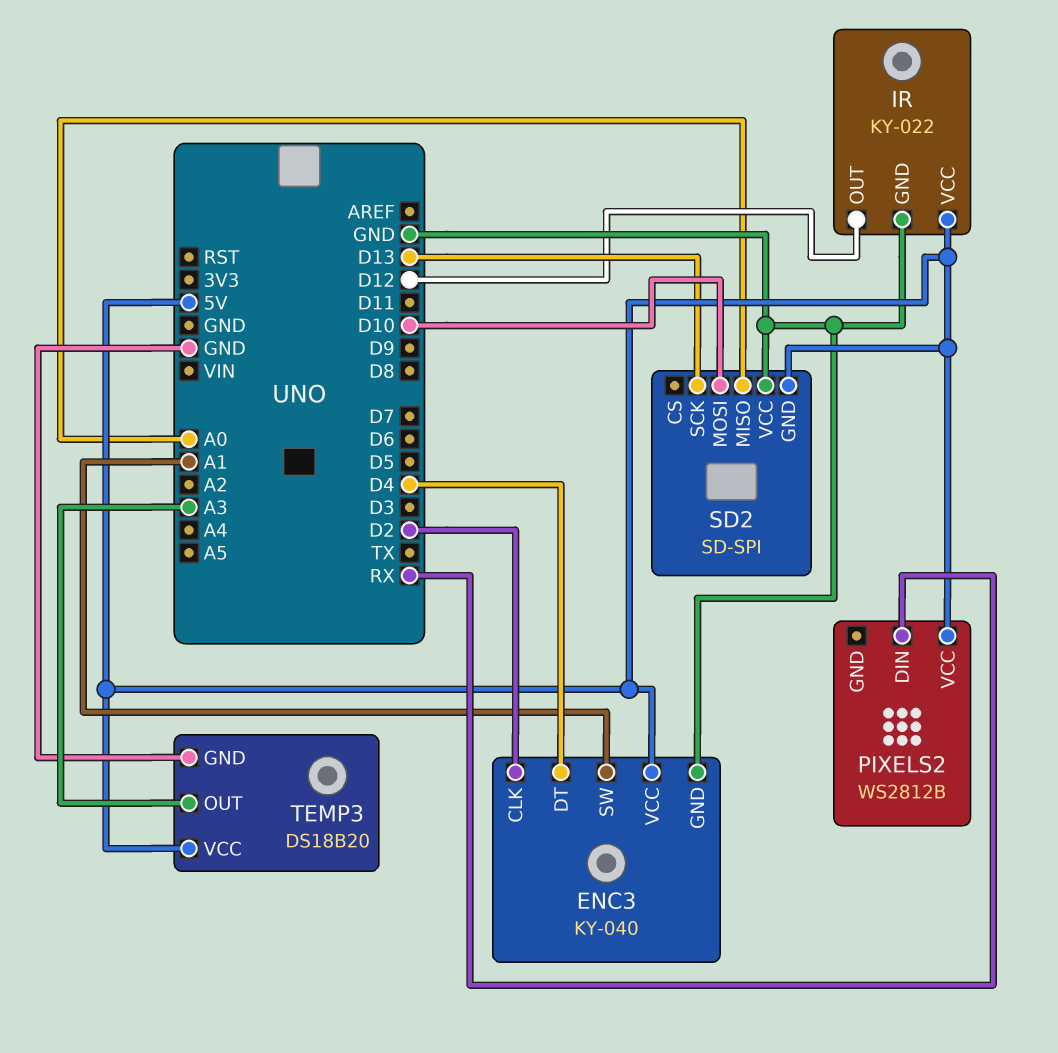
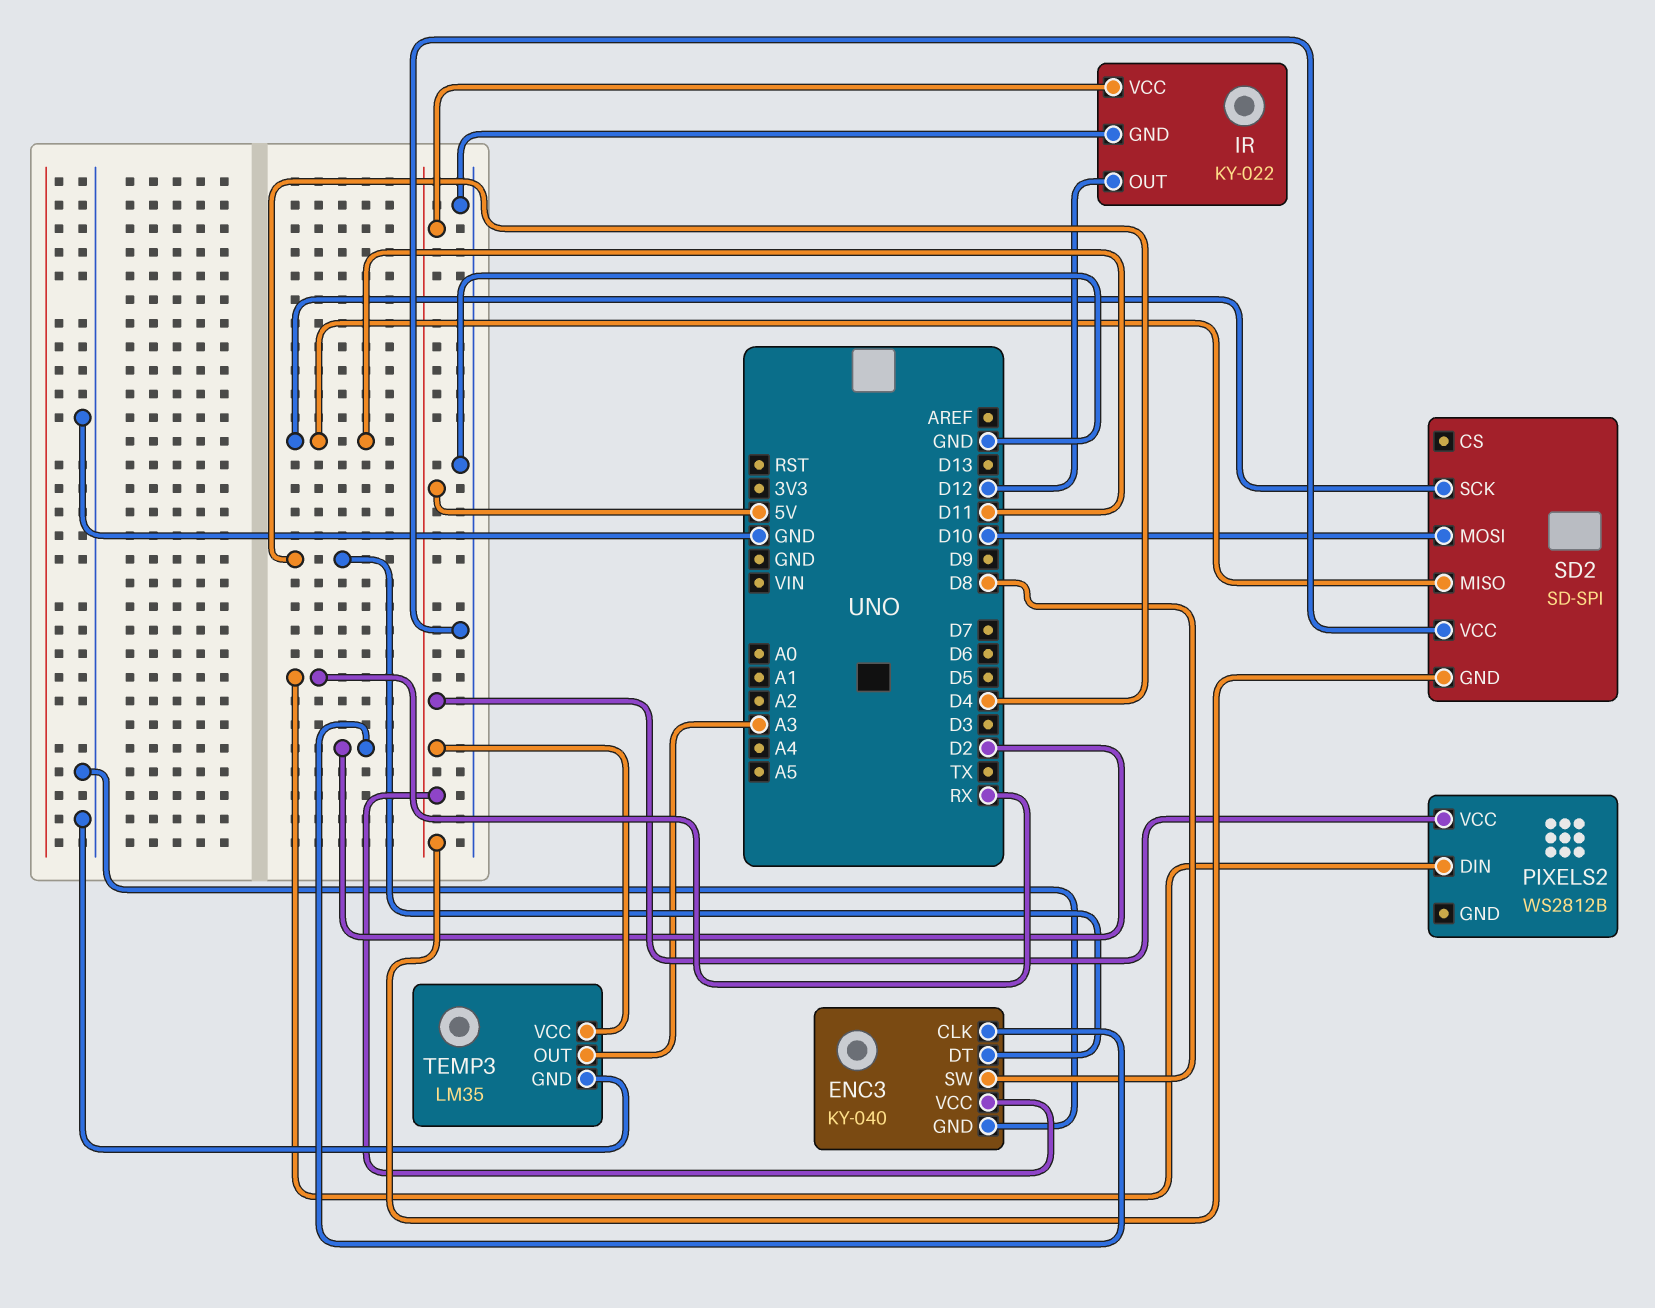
ENC3 pin SW: A1 -> D8
SD2 pin MISO: A0 -> D11
SD2 pin SCK: D13 -> D11
TEMP3: DS18B20 -> LM35

